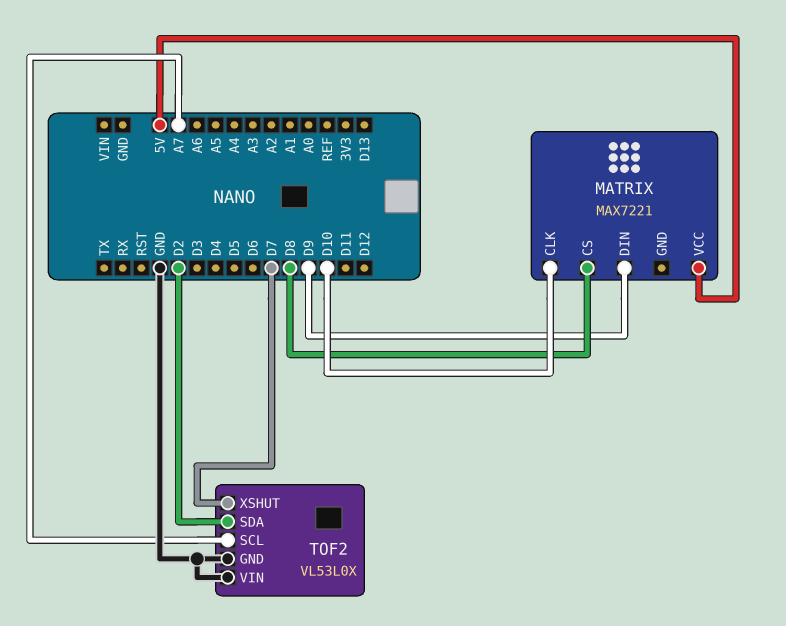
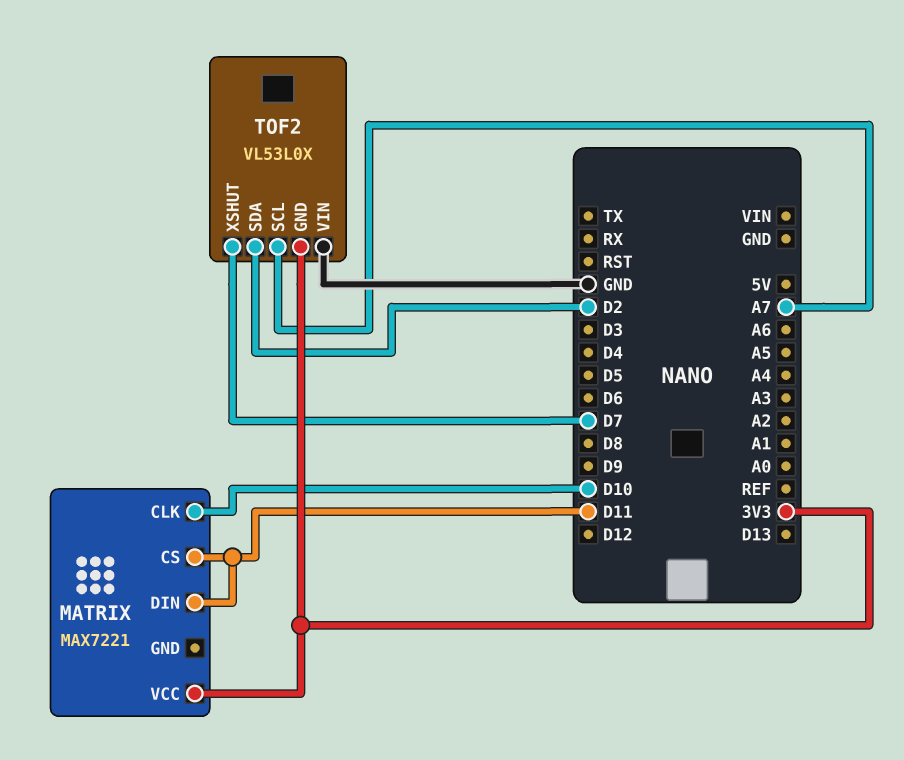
MATRIX pin CS: D8 -> D11
MATRIX pin DIN: D9 -> D11
MATRIX pin VCC: 5V -> 3V3
TOF2 pin GND: GND -> 3V3

